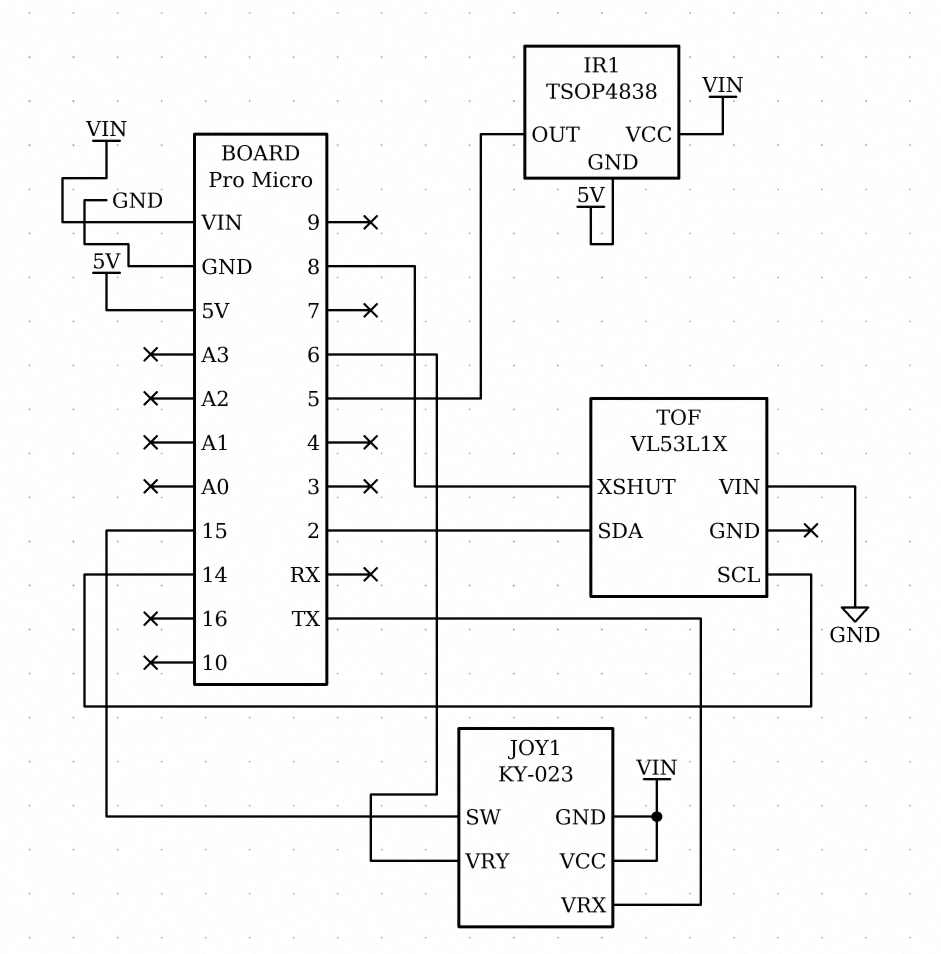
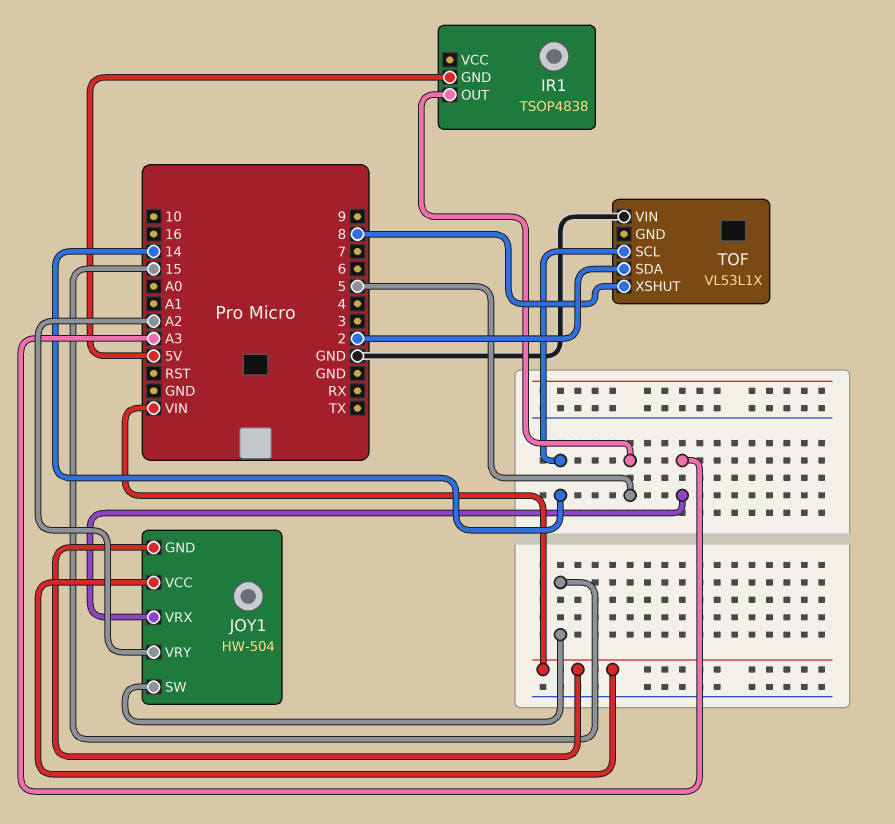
IR1 pin VCC: VIN -> none
JOY1: KY-023 -> HW-504
JOY1 pin VRX: TX -> A3
JOY1 pin VRY: 6 -> A2

